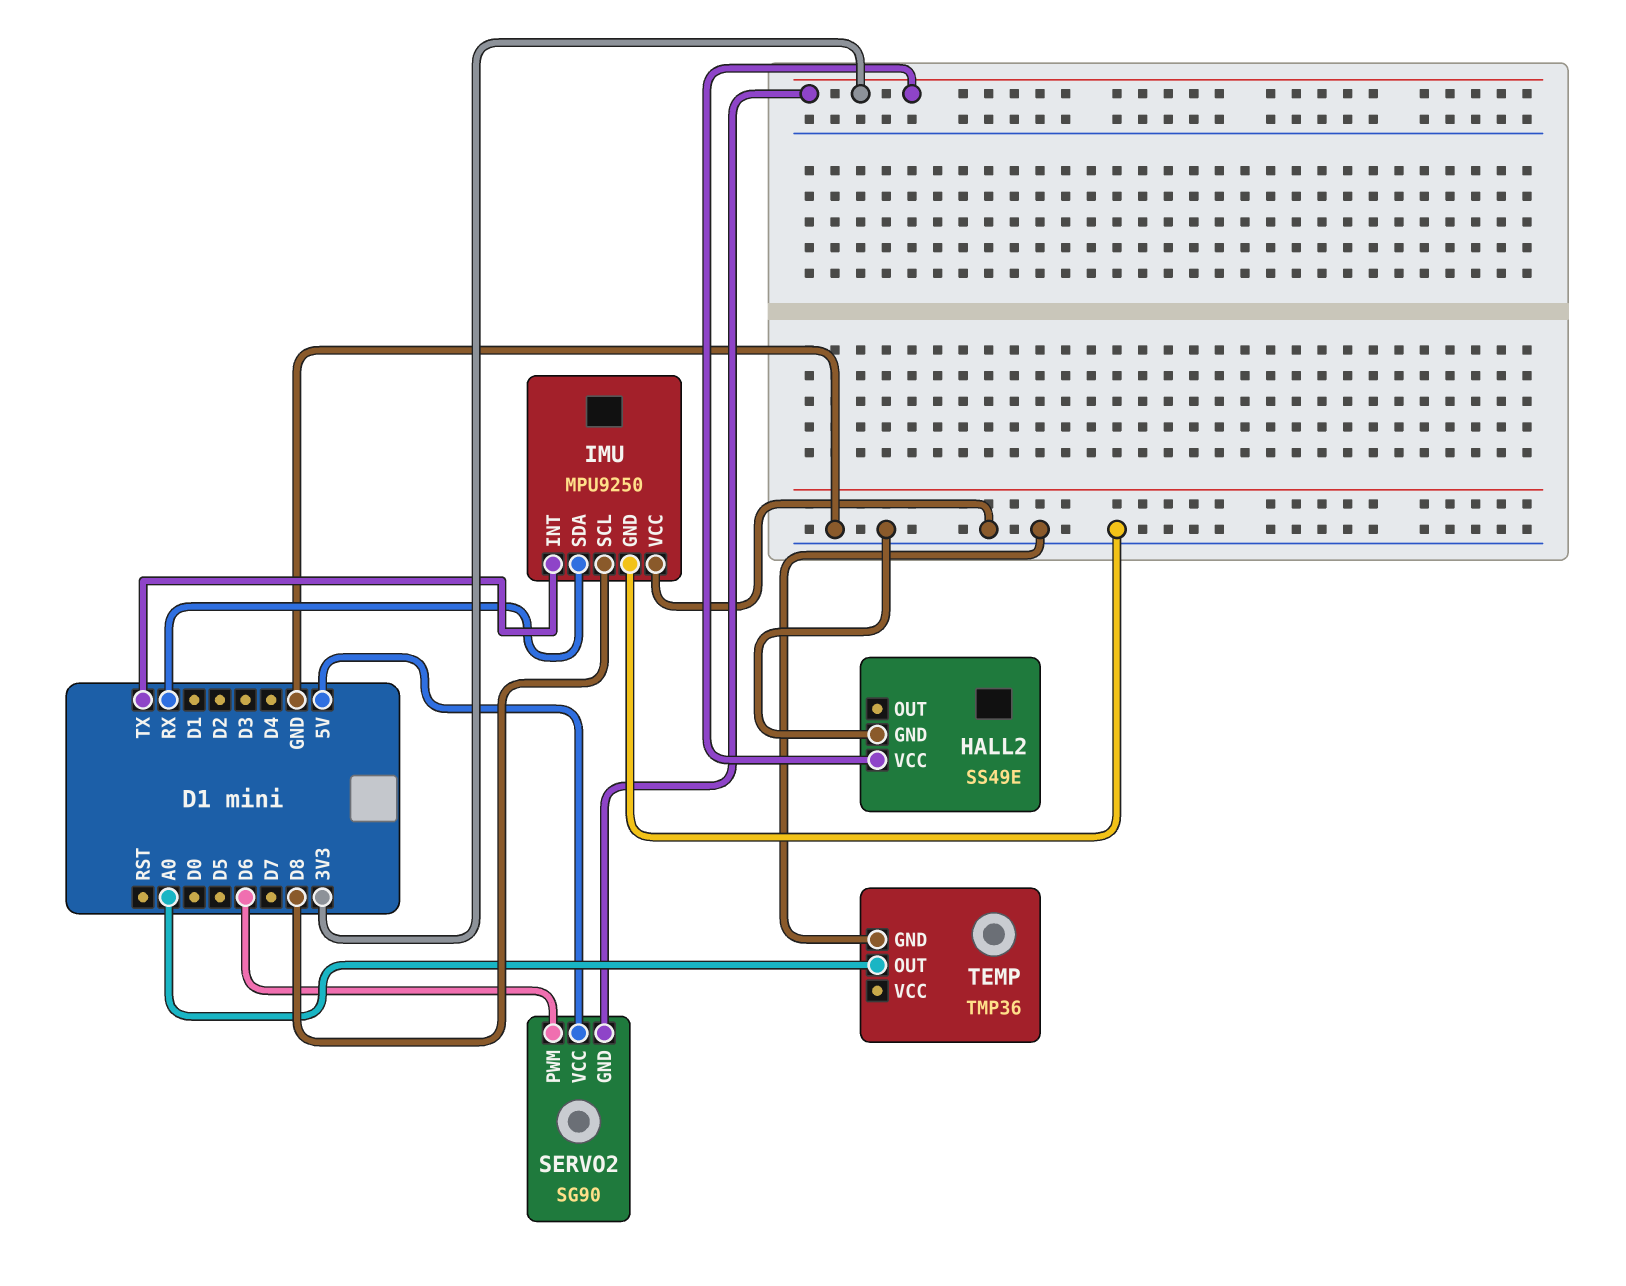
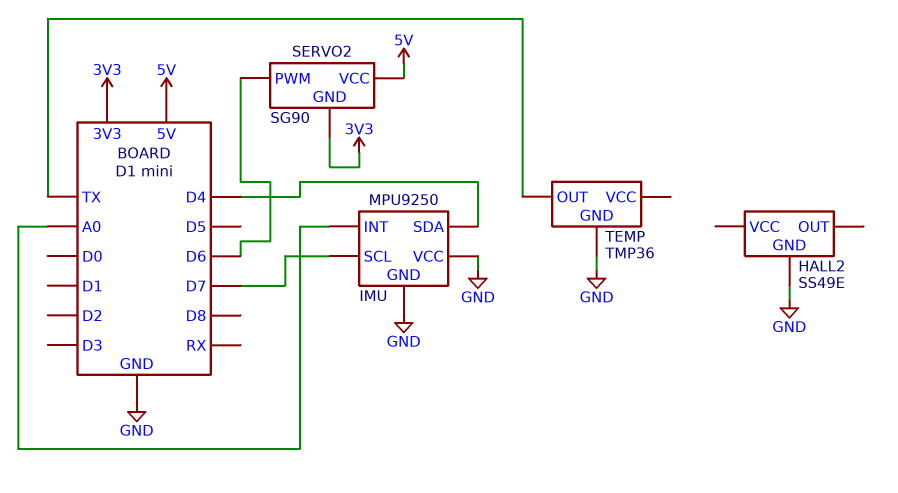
HALL2 pin VCC: 3V3 -> none
IMU pin INT: TX -> A0
IMU pin SCL: D8 -> D7
IMU pin SDA: RX -> D4
TEMP pin OUT: A0 -> TX

